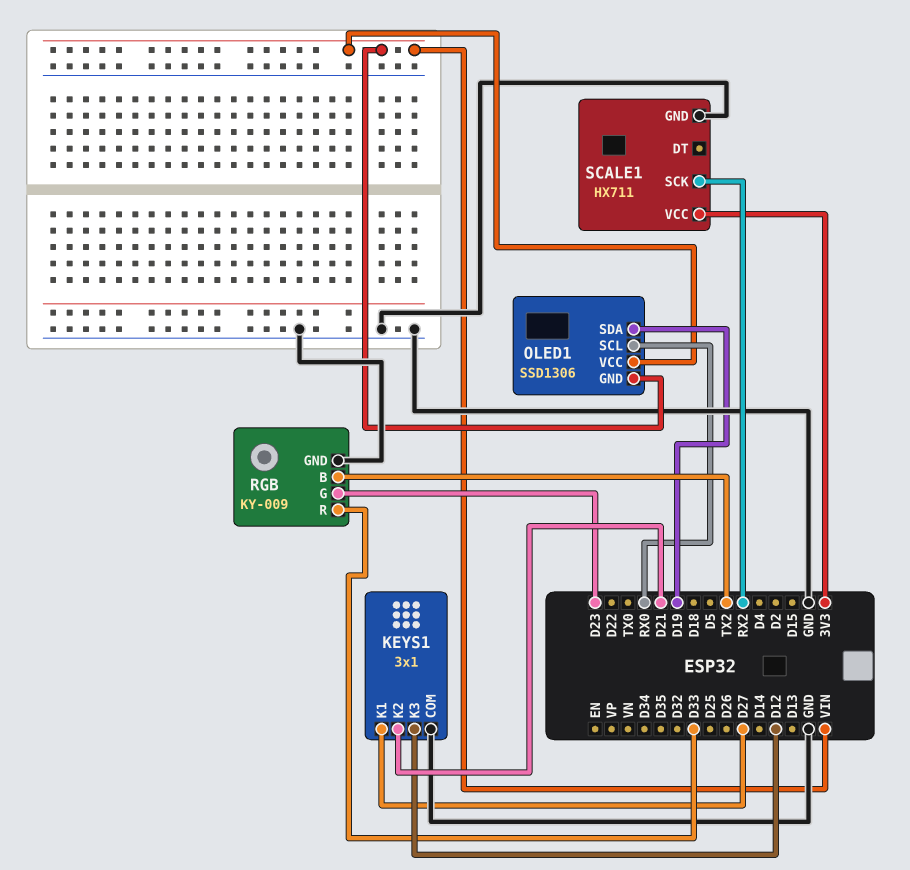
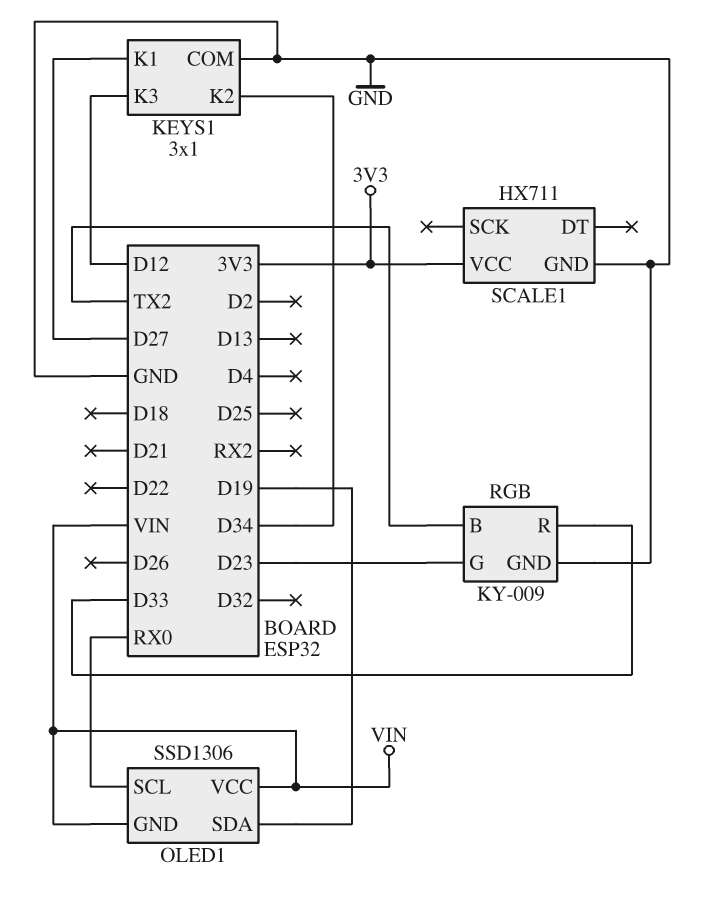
KEYS1 pin K2: D21 -> D34
SCALE1 pin SCK: RX2 -> none

